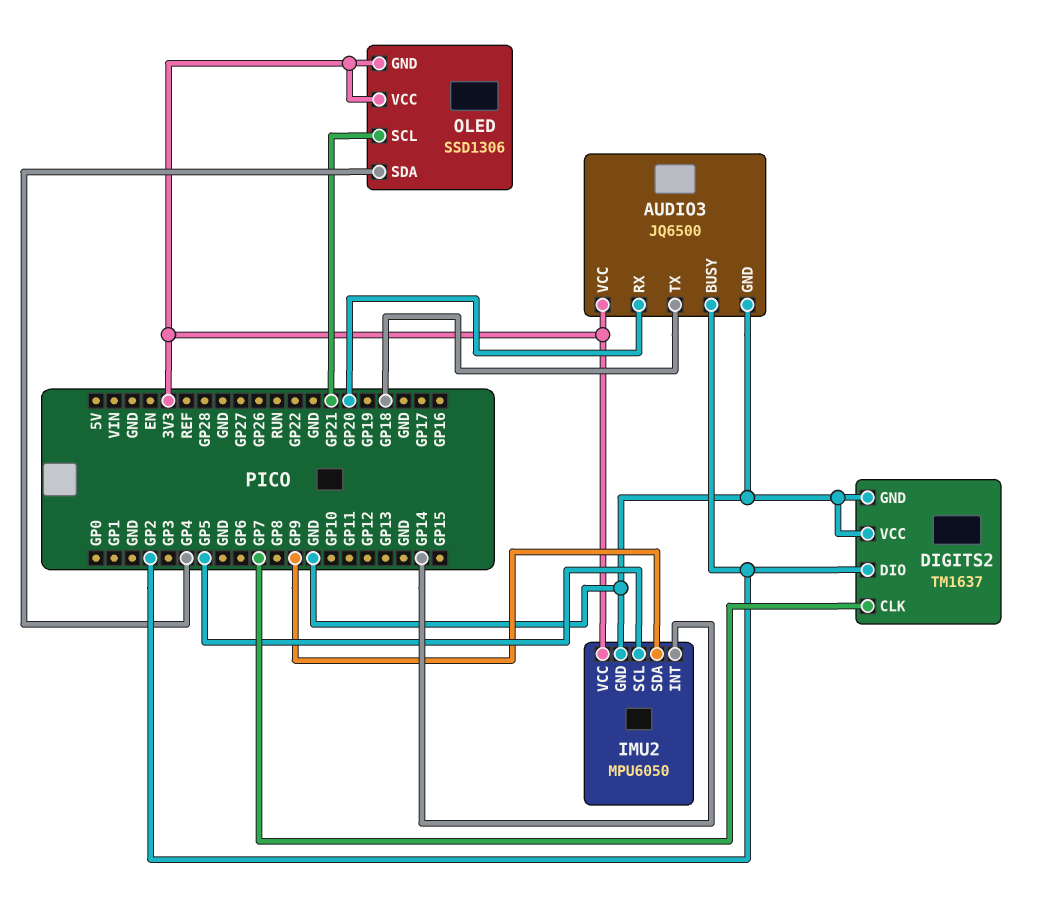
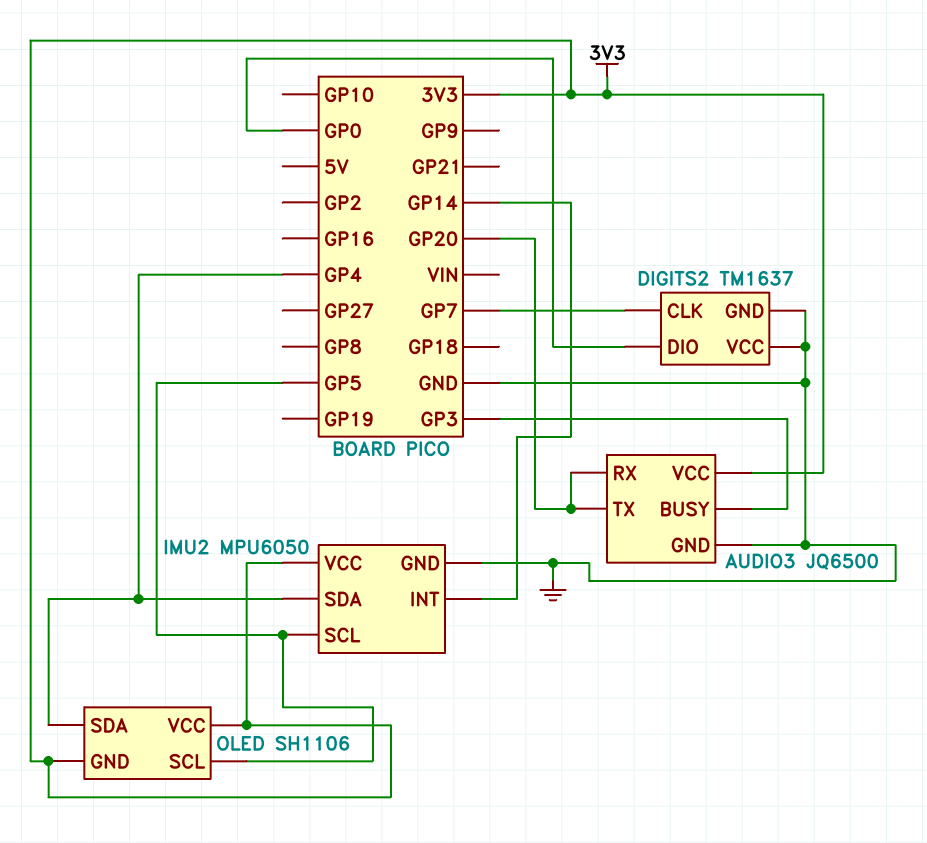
AUDIO3 pin BUSY: GP2 -> GP3
AUDIO3 pin TX: GP18 -> GP20
DIGITS2 pin DIO: GP2 -> GP0
IMU2 pin SDA: GP9 -> GP4
OLED: SSD1306 -> SH1106
OLED pin SCL: GP21 -> GP5

